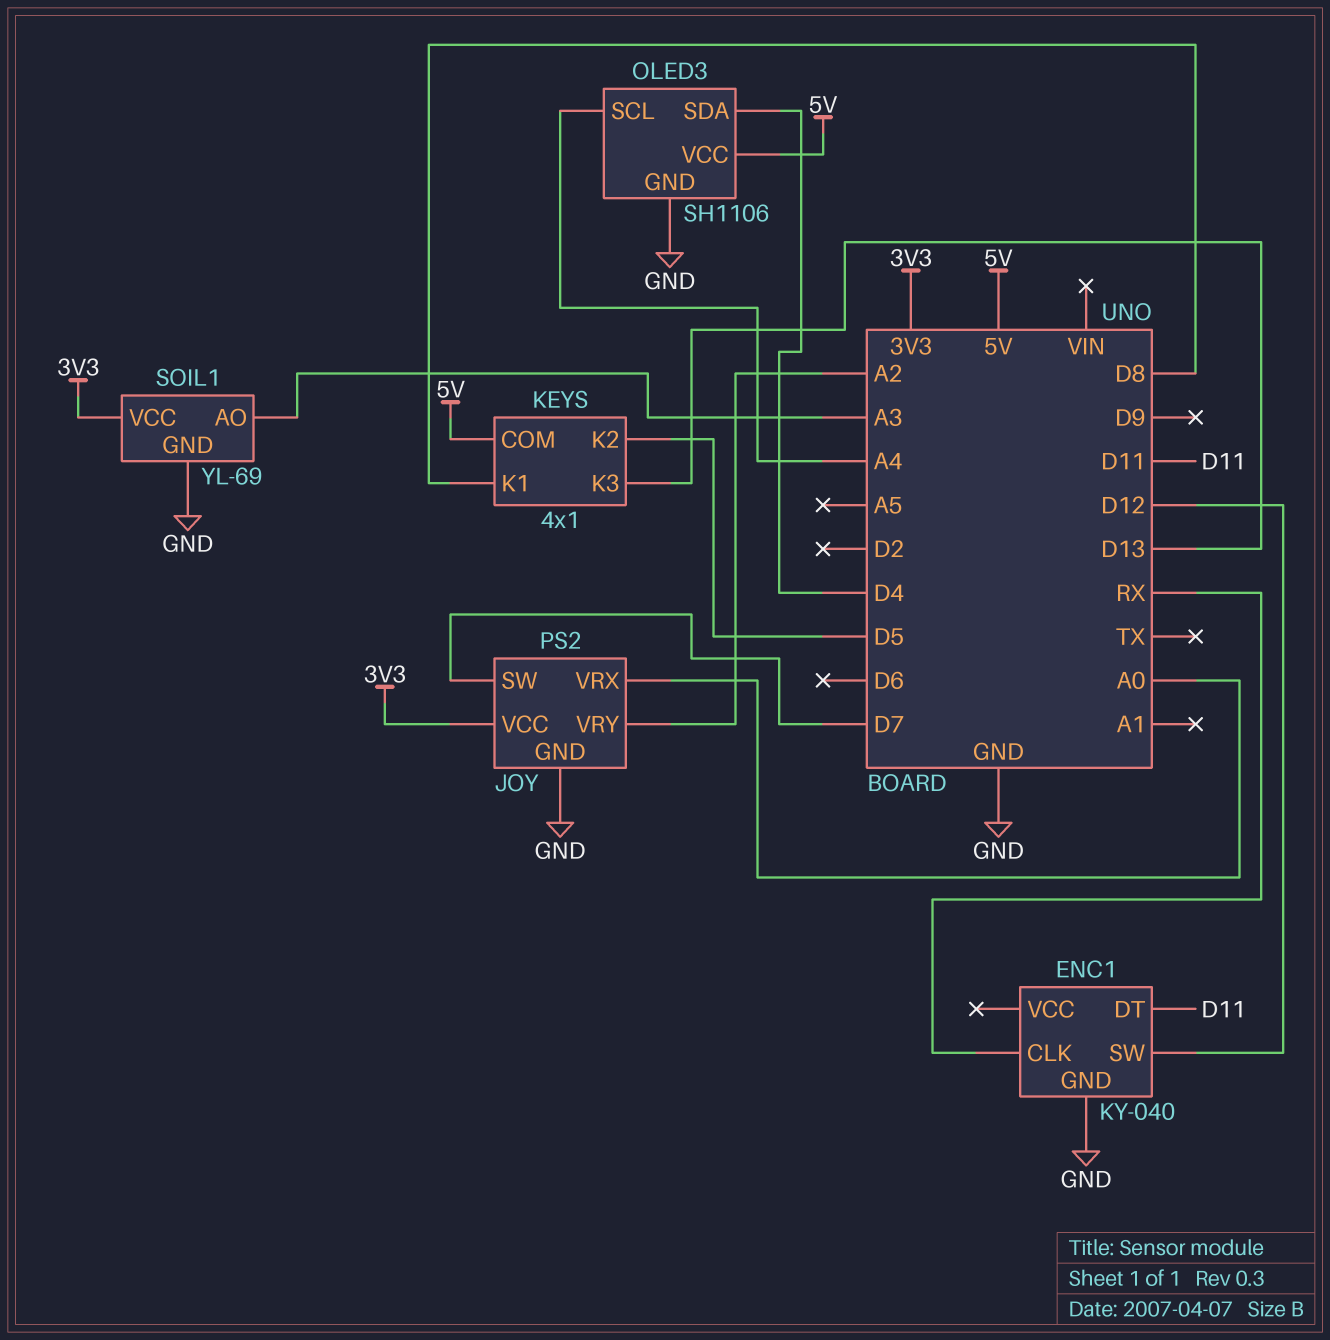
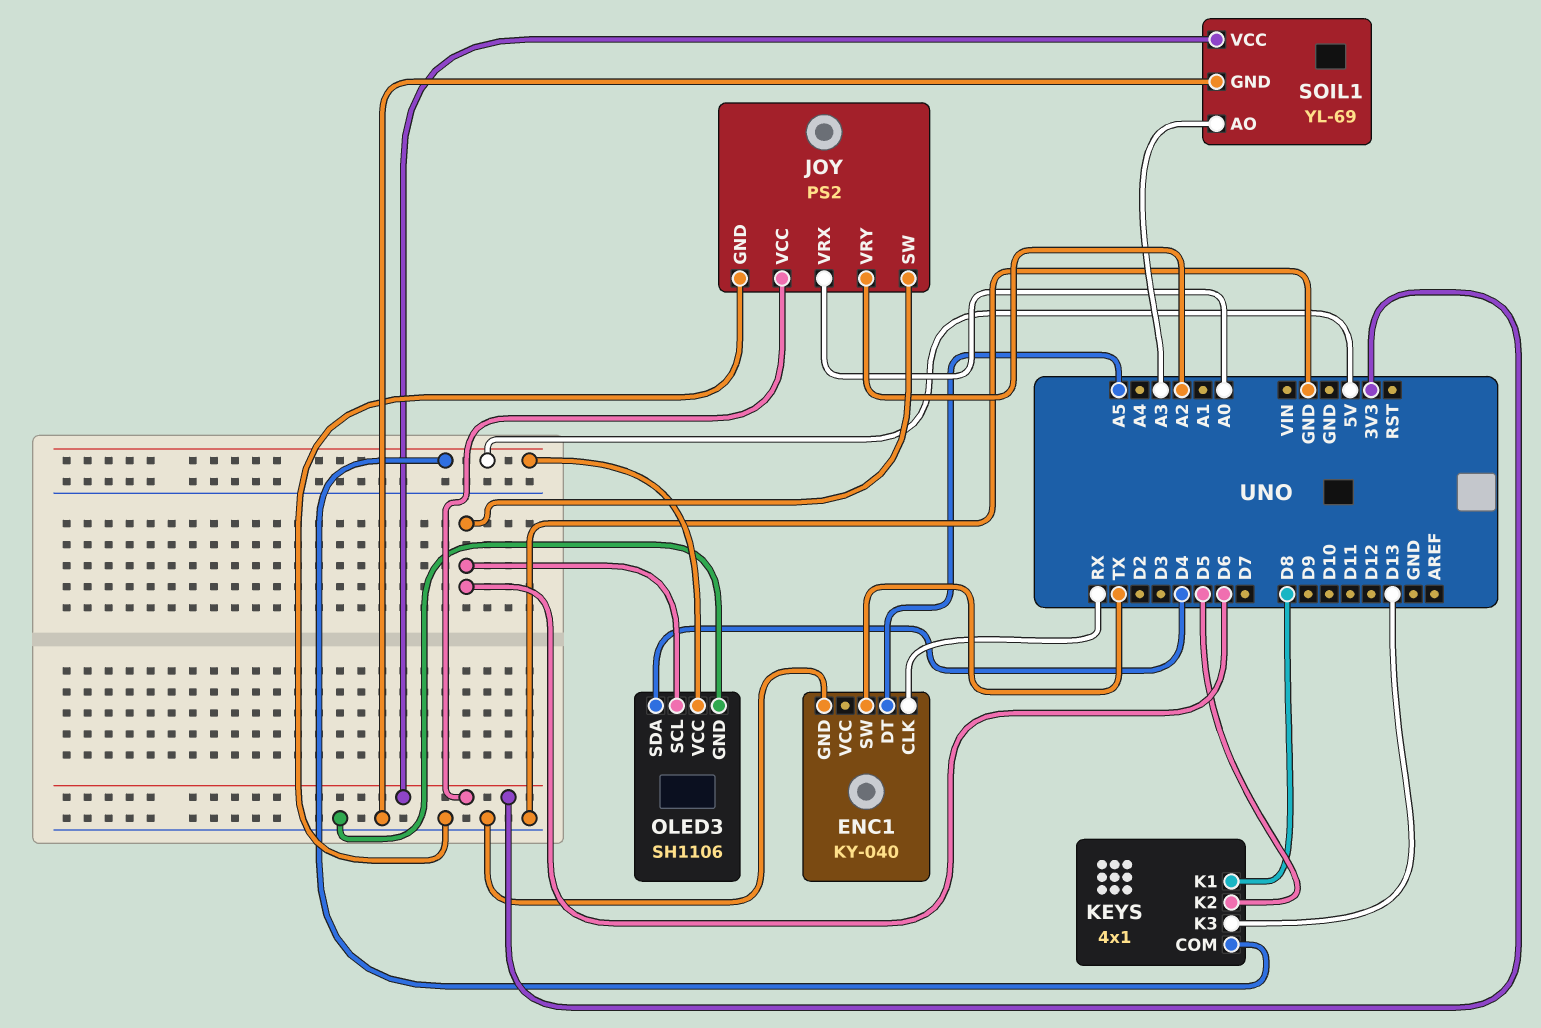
ENC1 pin DT: D11 -> A5
ENC1 pin SW: D12 -> TX
JOY pin SW: D7 -> D6
OLED3 pin SCL: A4 -> D6

